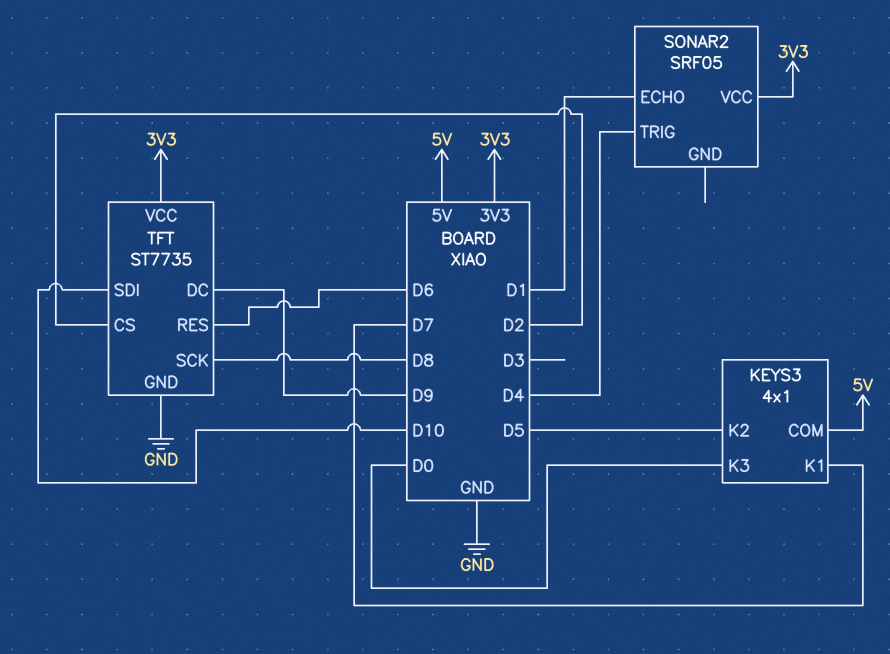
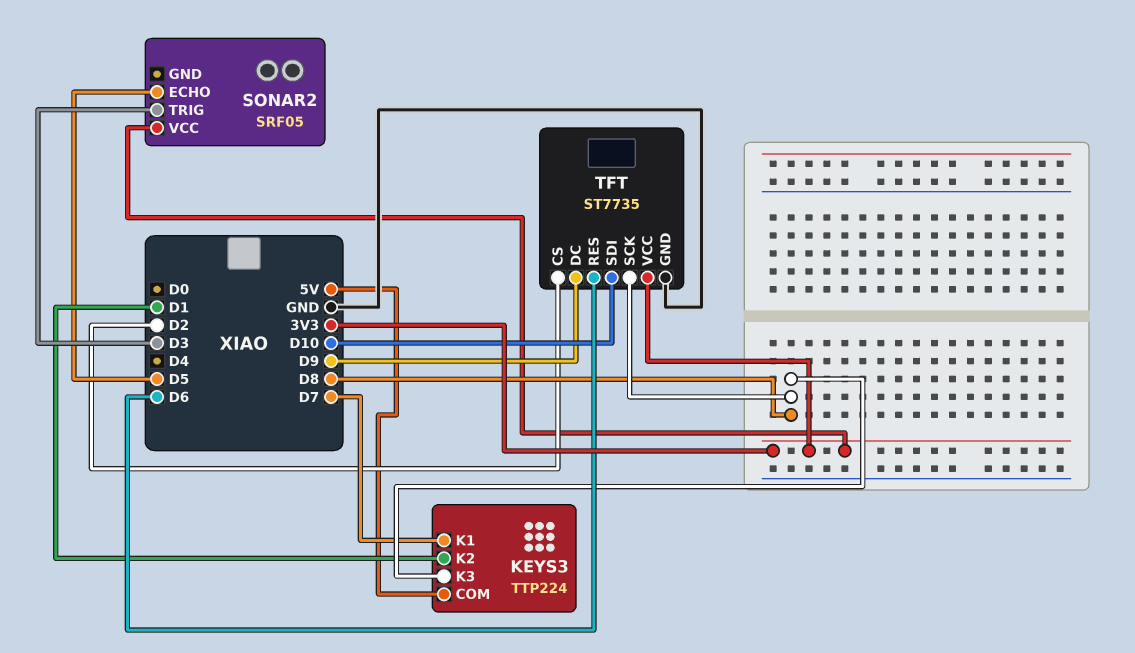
KEYS3: 4x1 -> TTP224
KEYS3 pin K2: D5 -> D1
KEYS3 pin K3: D0 -> D8
SONAR2 pin ECHO: D1 -> D5
SONAR2 pin TRIG: D4 -> D3

